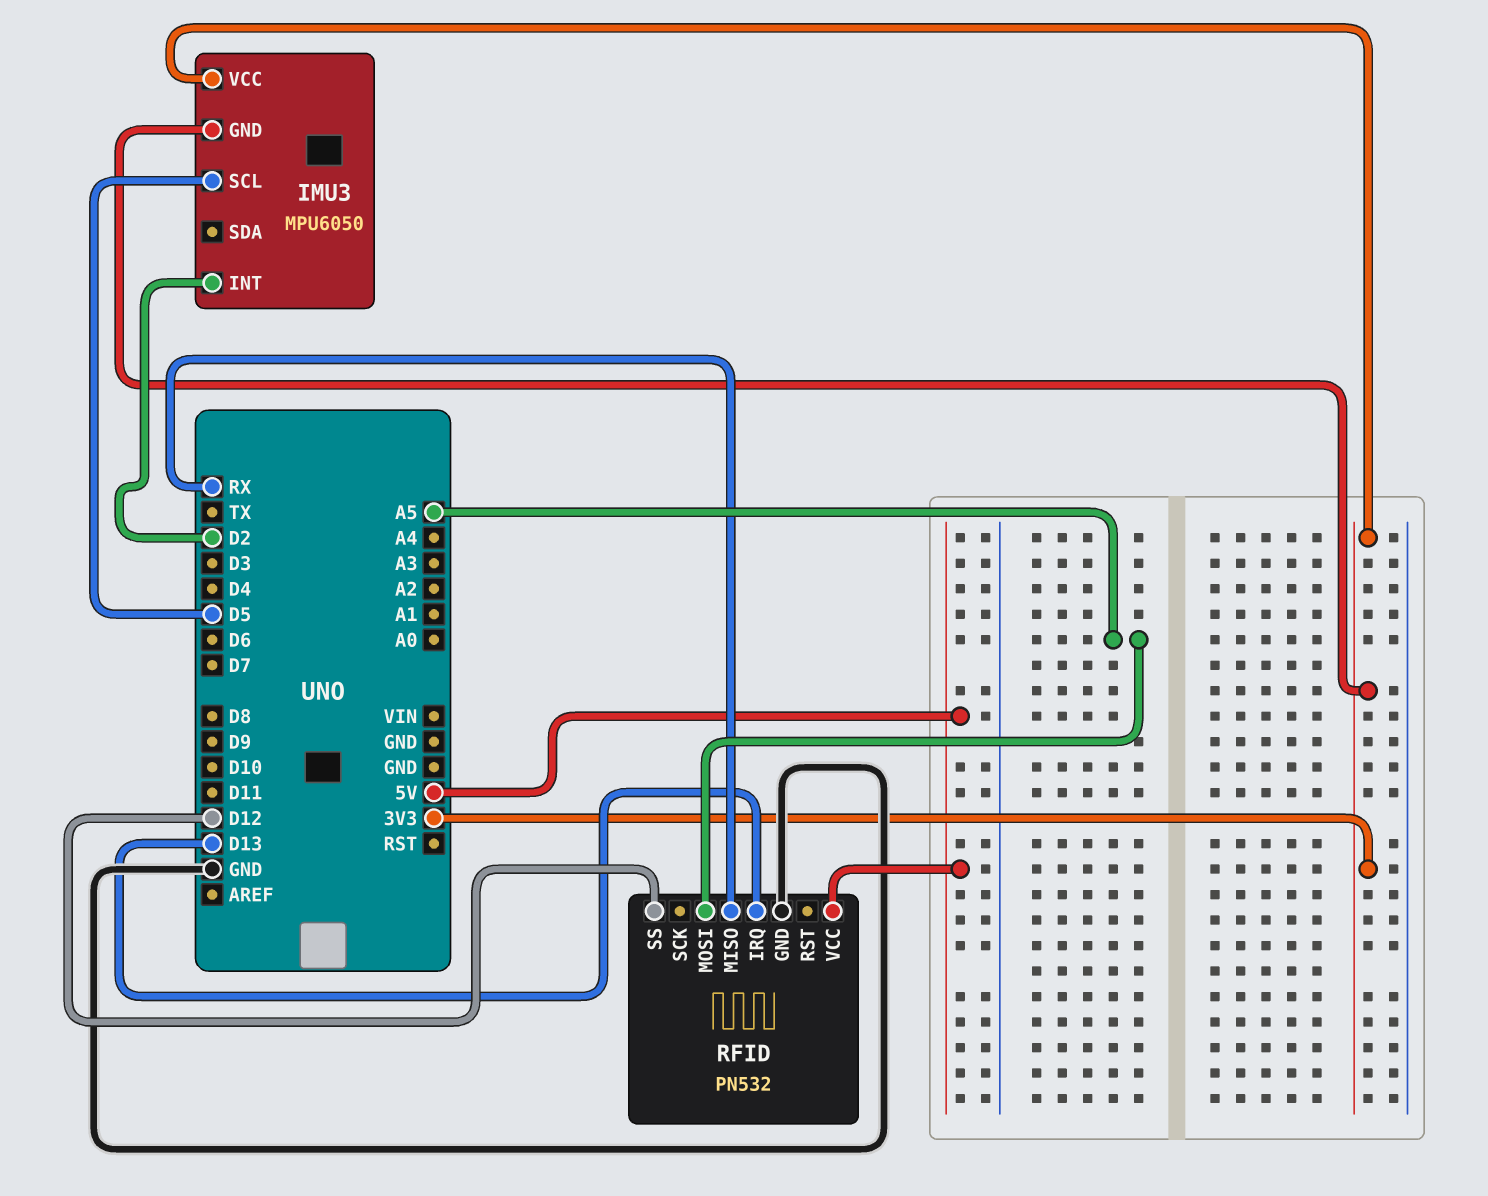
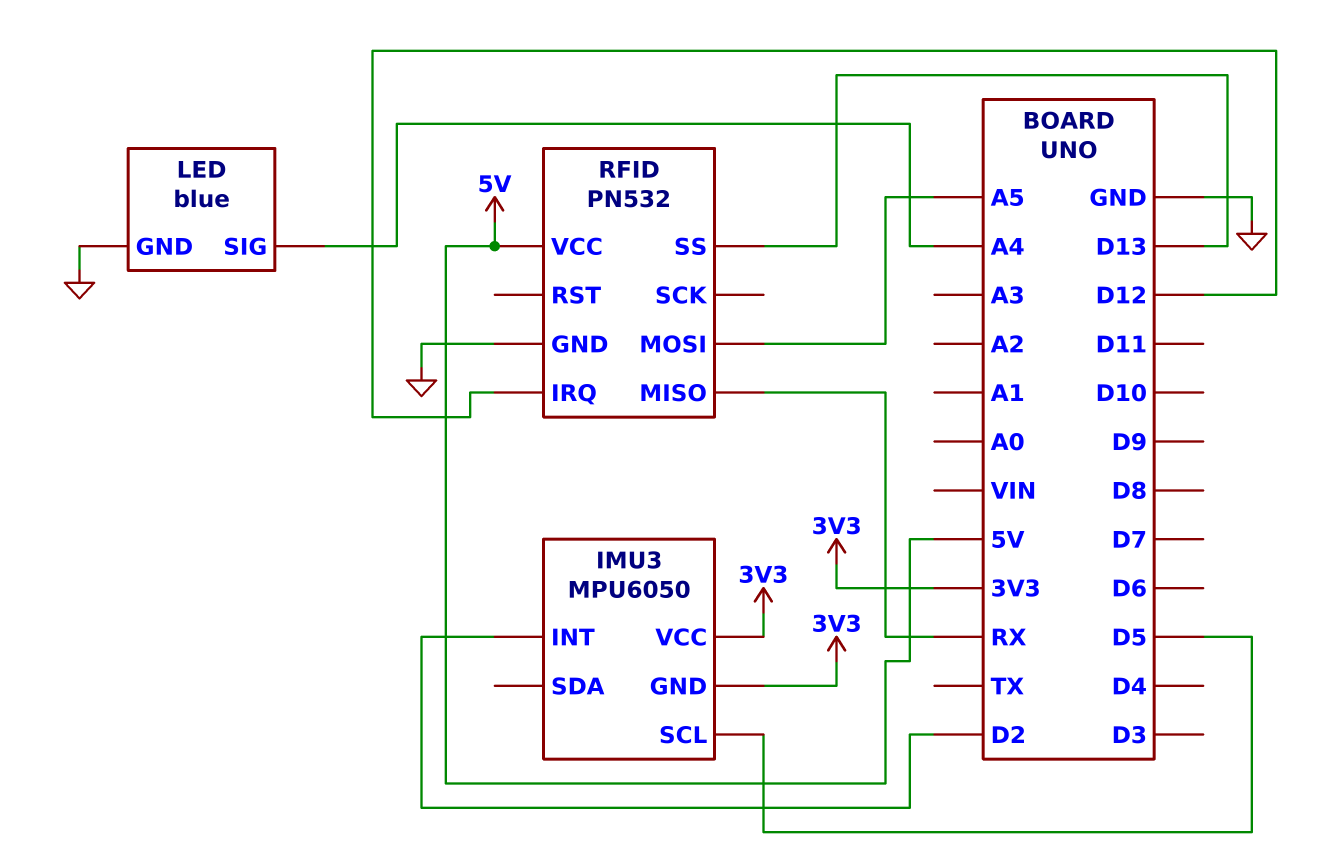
LED: none -> blue
LED pin GND: none -> GND
LED pin SIG: none -> A4
RFID pin IRQ: D13 -> D12
RFID pin SS: D12 -> D13

